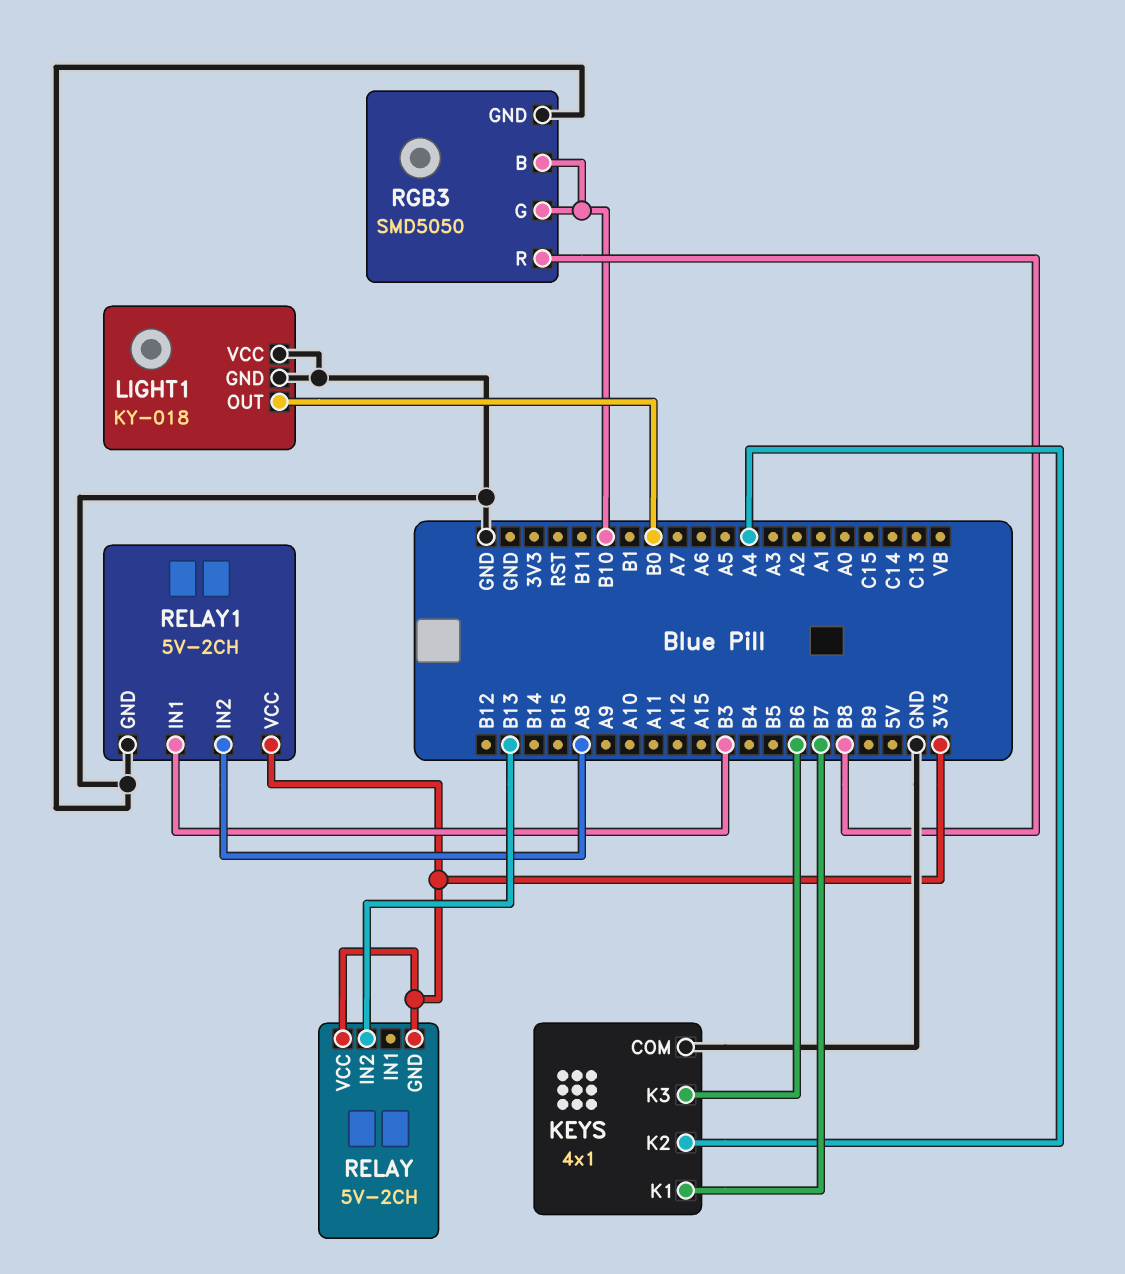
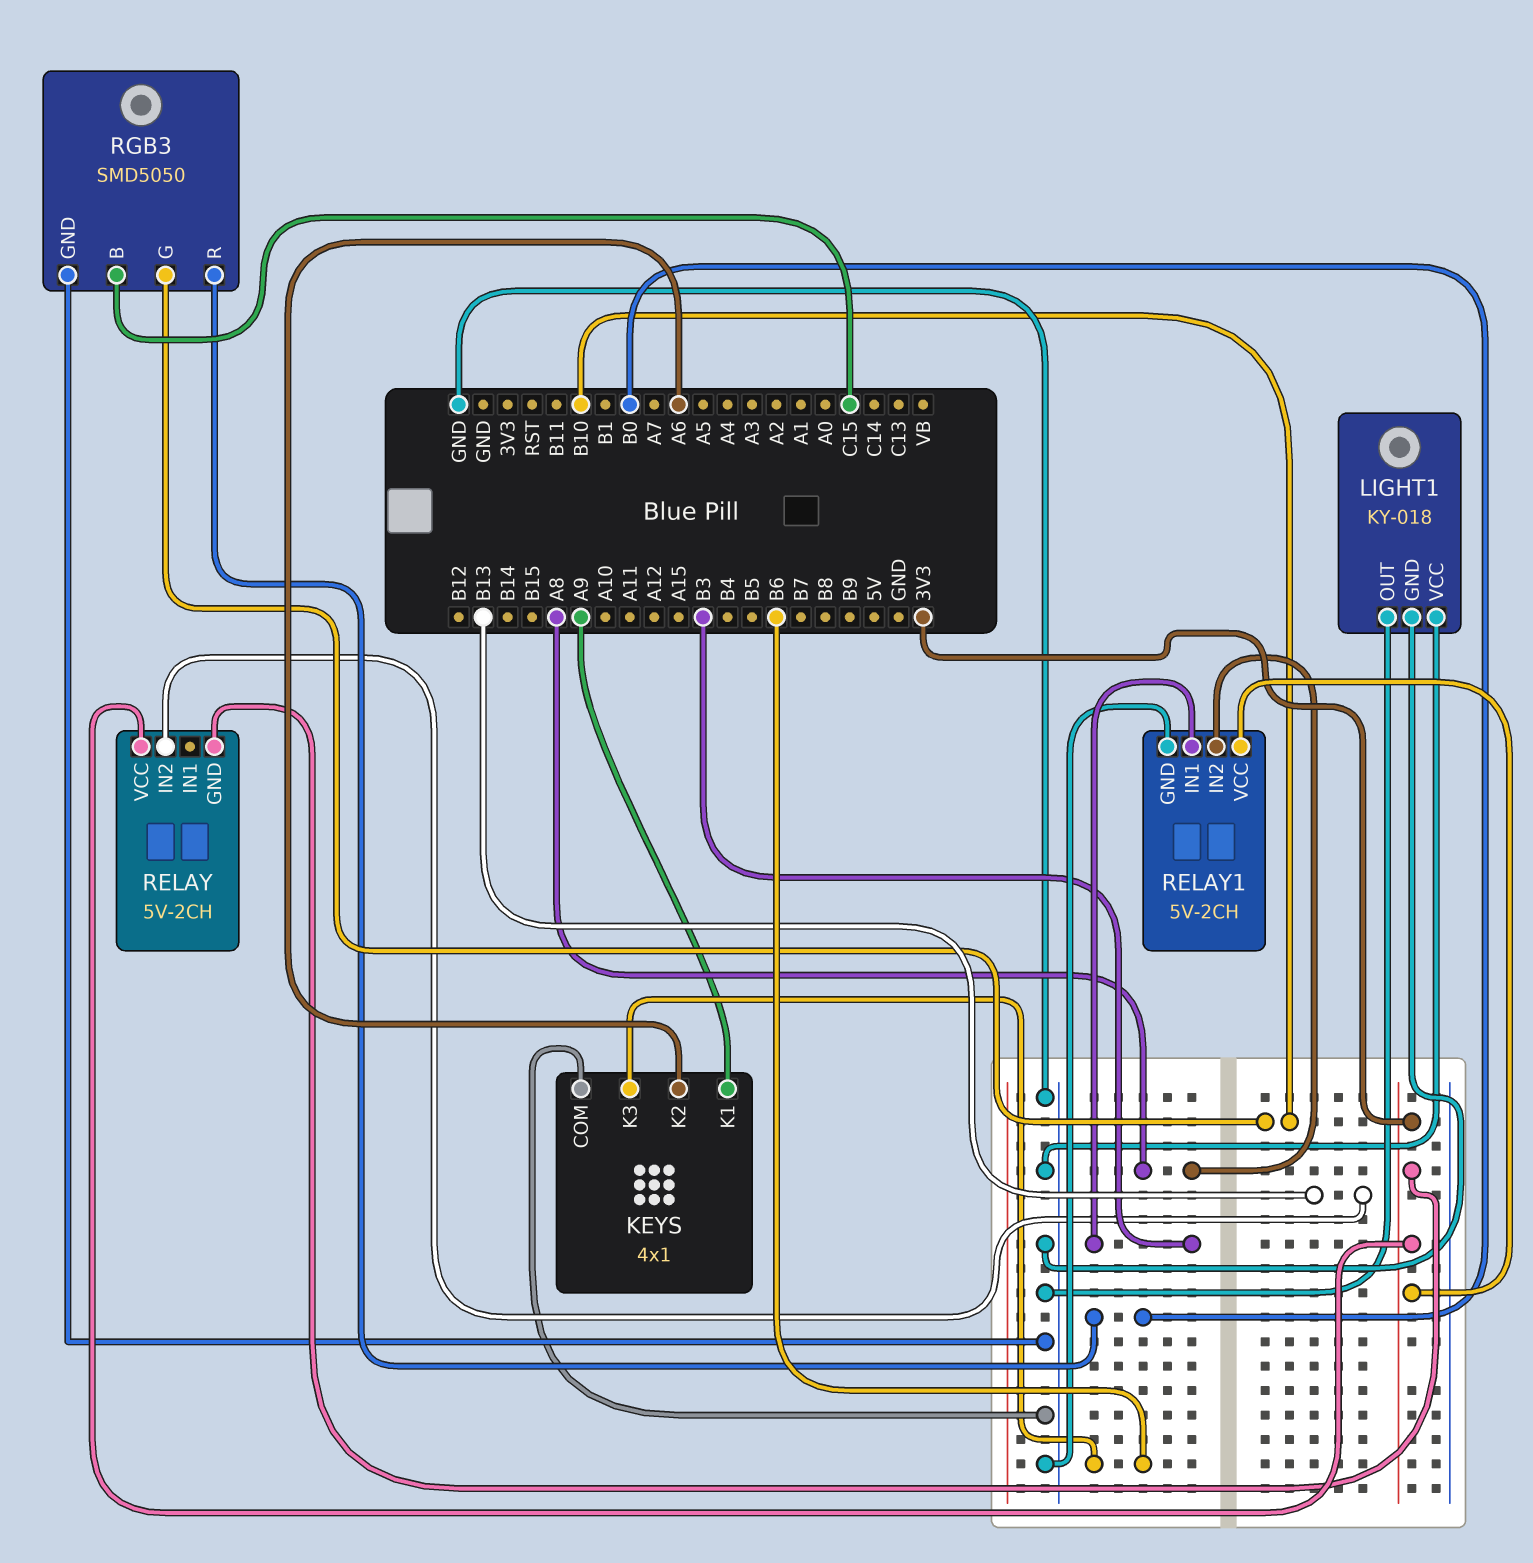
KEYS pin K1: B7 -> A9
KEYS pin K2: A4 -> A6
LIGHT1 pin OUT: B0 -> GND
RGB3 pin B: B10 -> C15
RGB3 pin R: B8 -> B0

